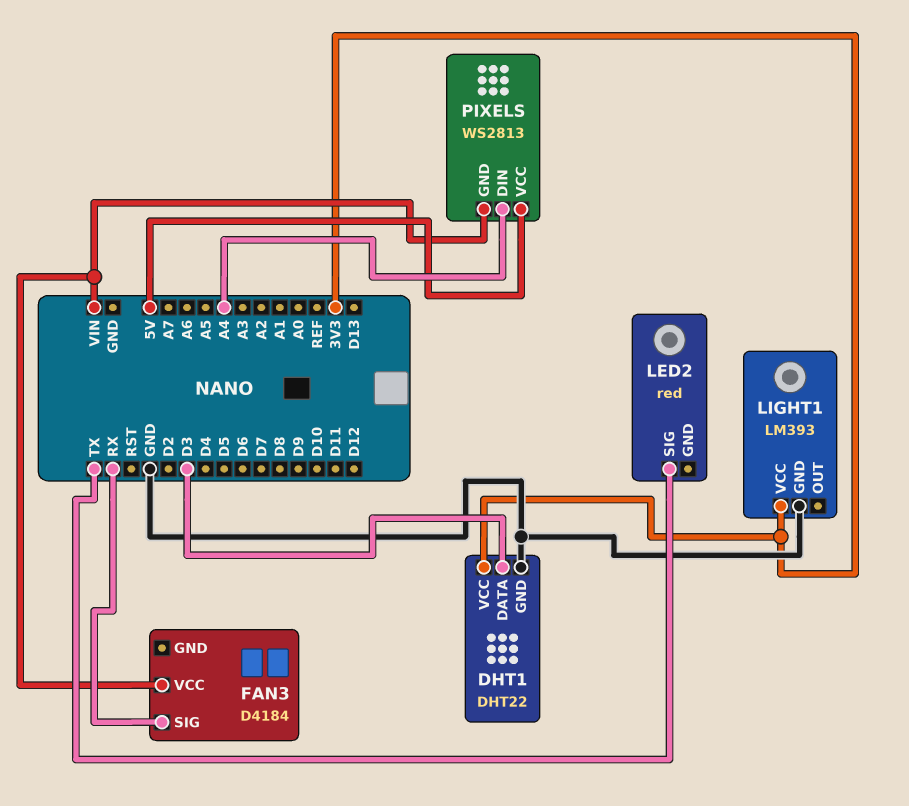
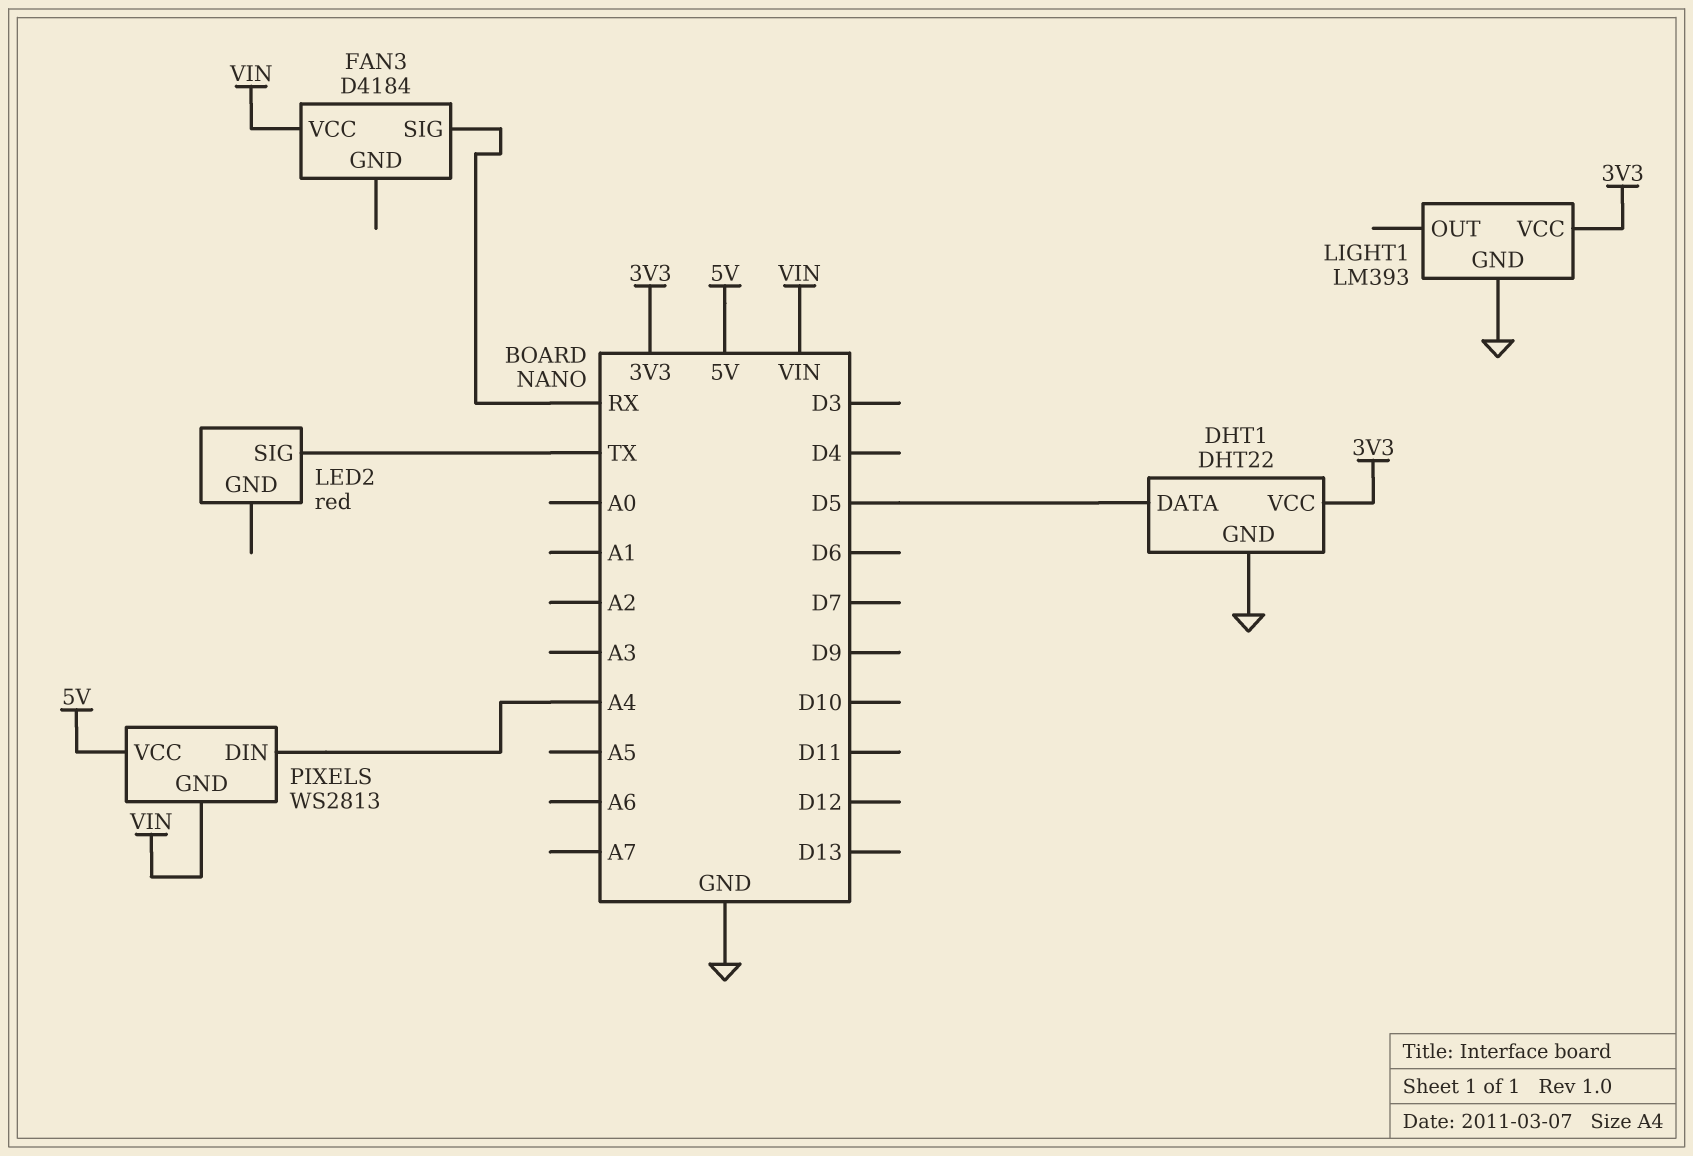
DHT1 pin DATA: D3 -> D5

